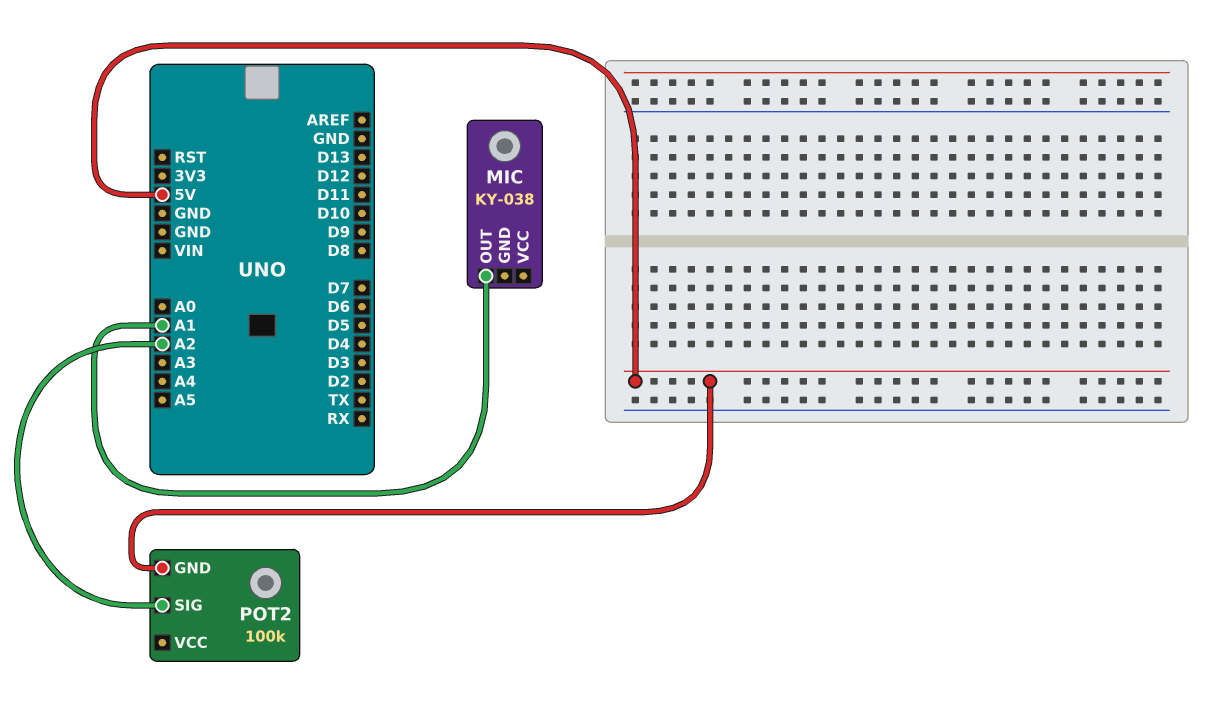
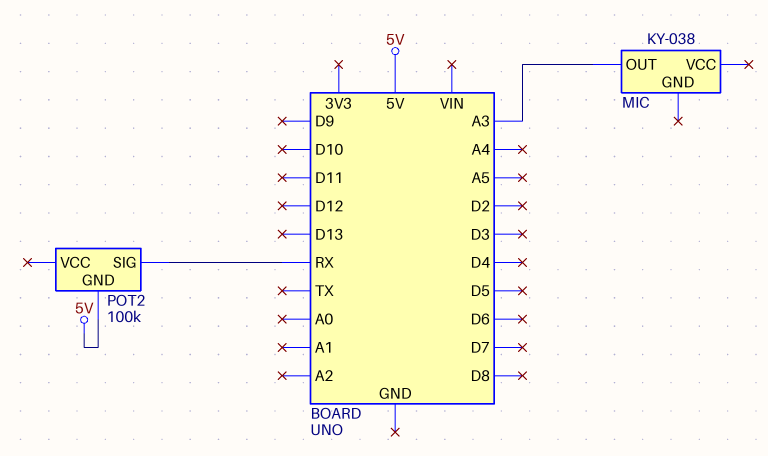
MIC pin OUT: A1 -> A3
POT2 pin SIG: A2 -> RX

